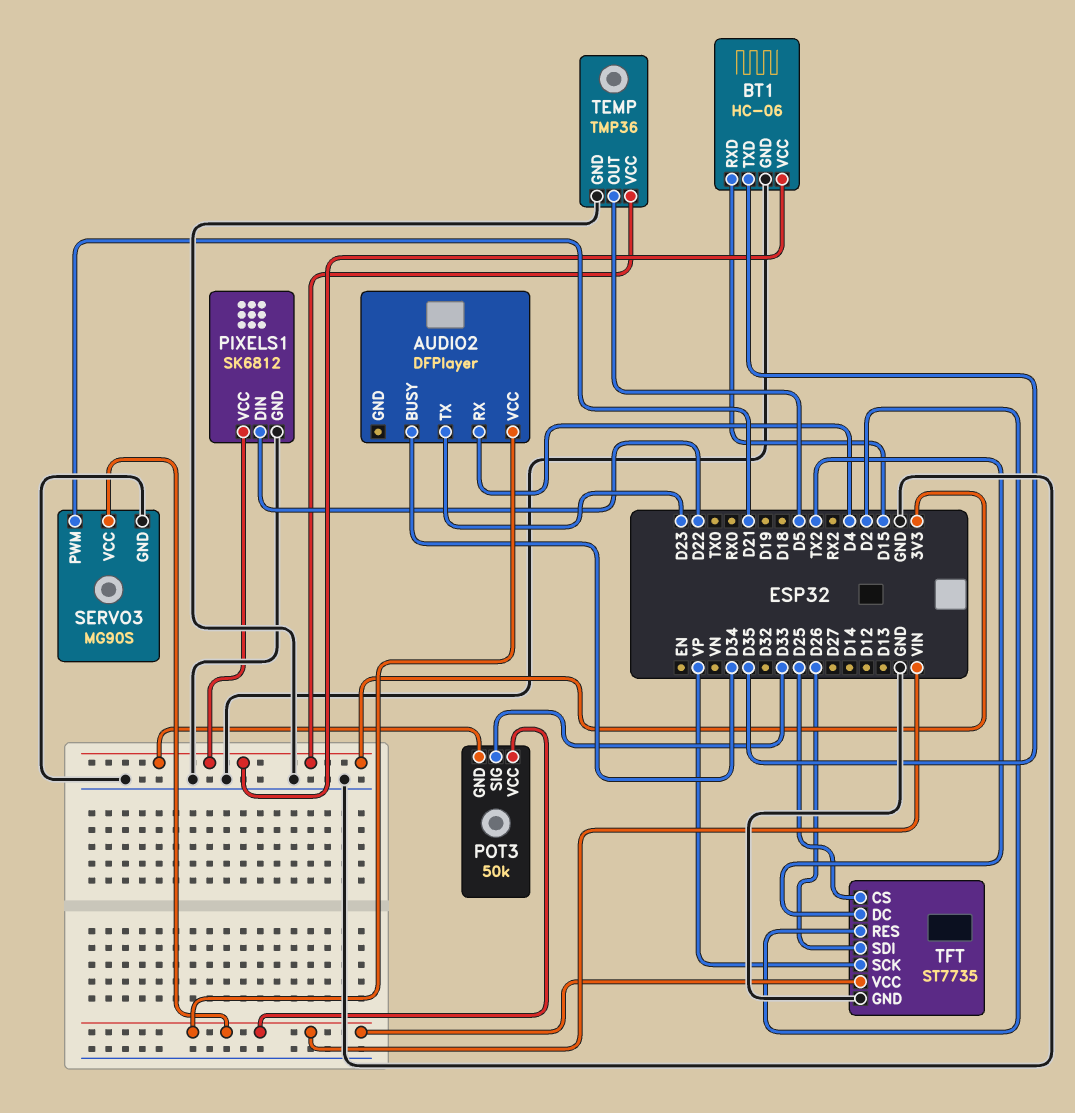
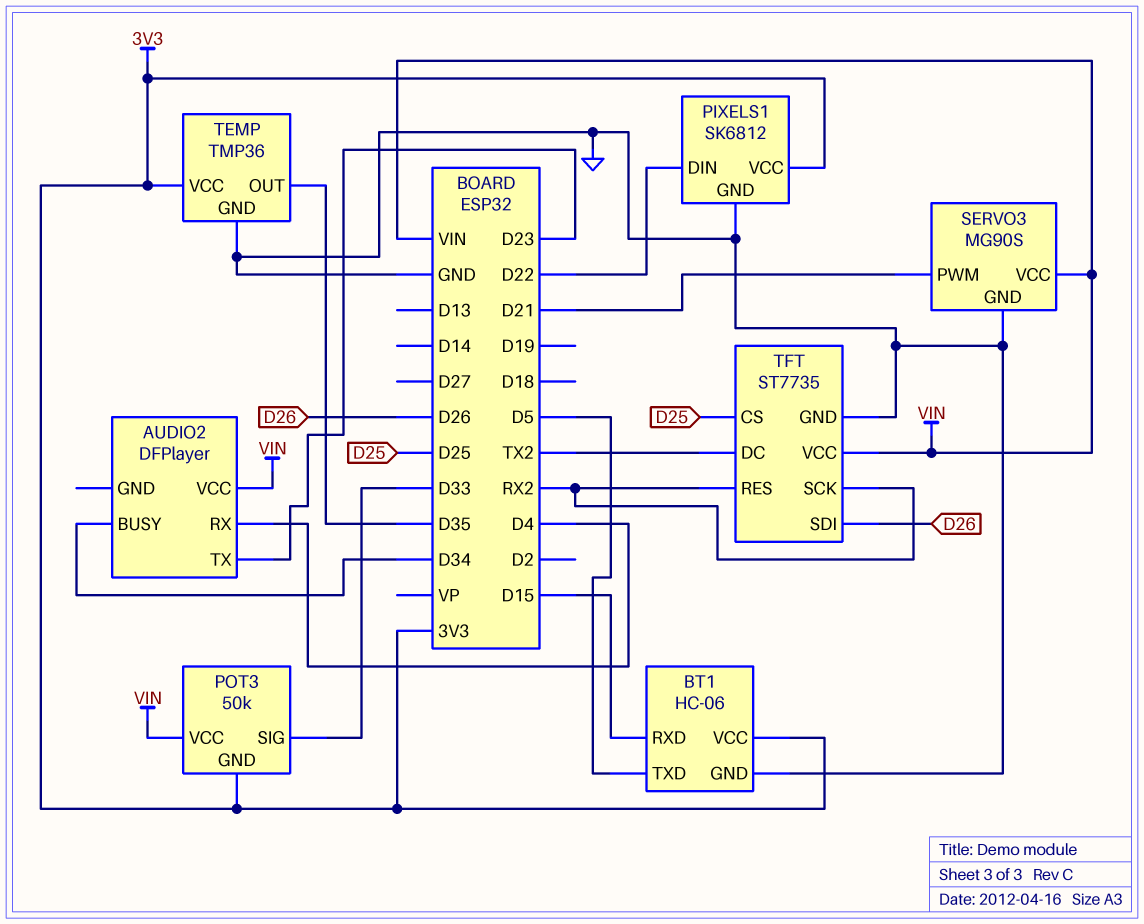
BT1 pin TXD: D35 -> D5
TEMP pin OUT: D5 -> D35
TFT pin RES: D2 -> RX2
TFT pin SCK: VP -> RX2

